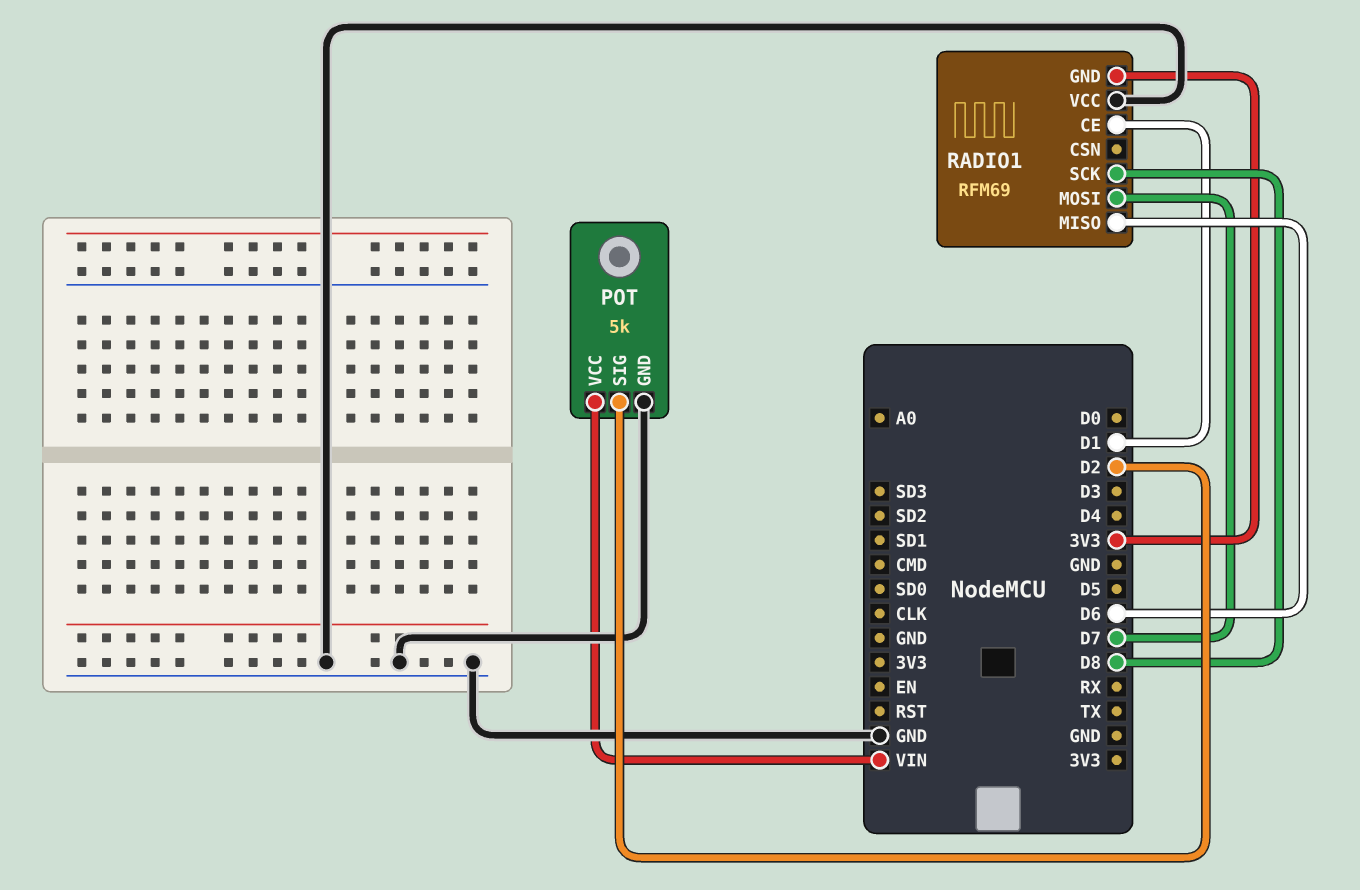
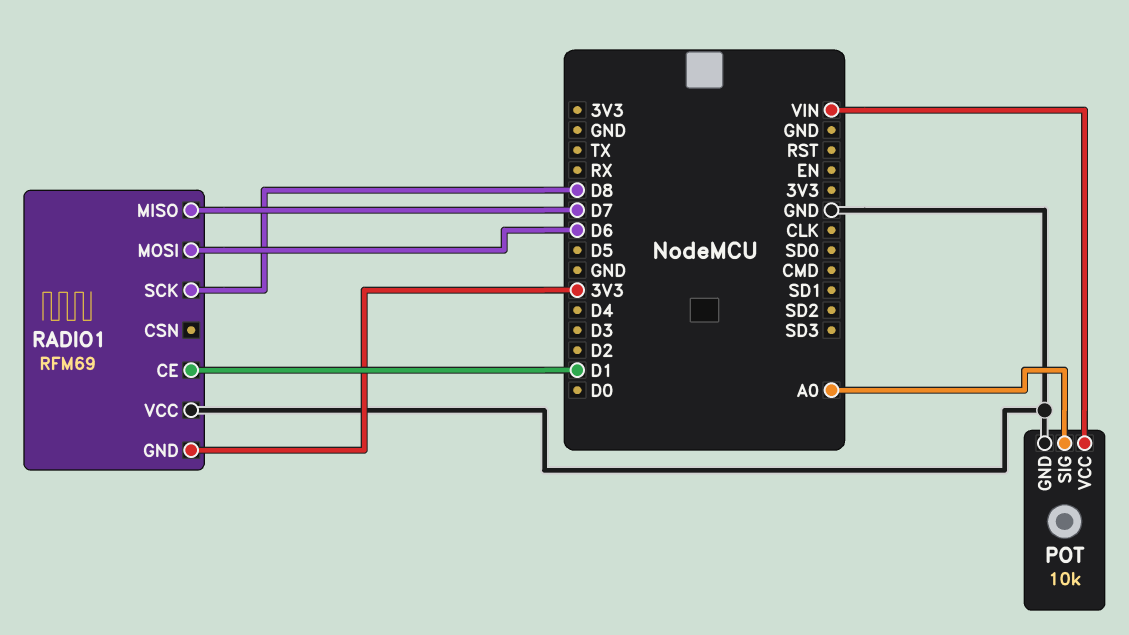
POT: 5k -> 10k
POT pin SIG: D2 -> A0
RADIO1 pin MISO: D6 -> D7
RADIO1 pin MOSI: D7 -> D6

